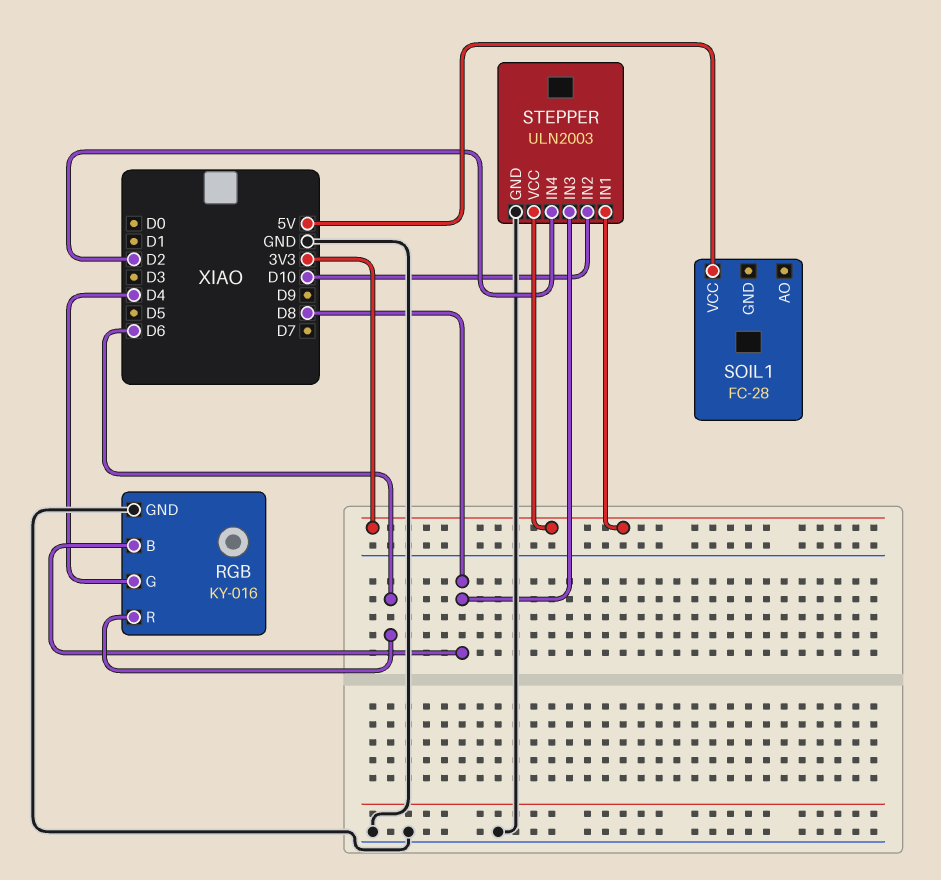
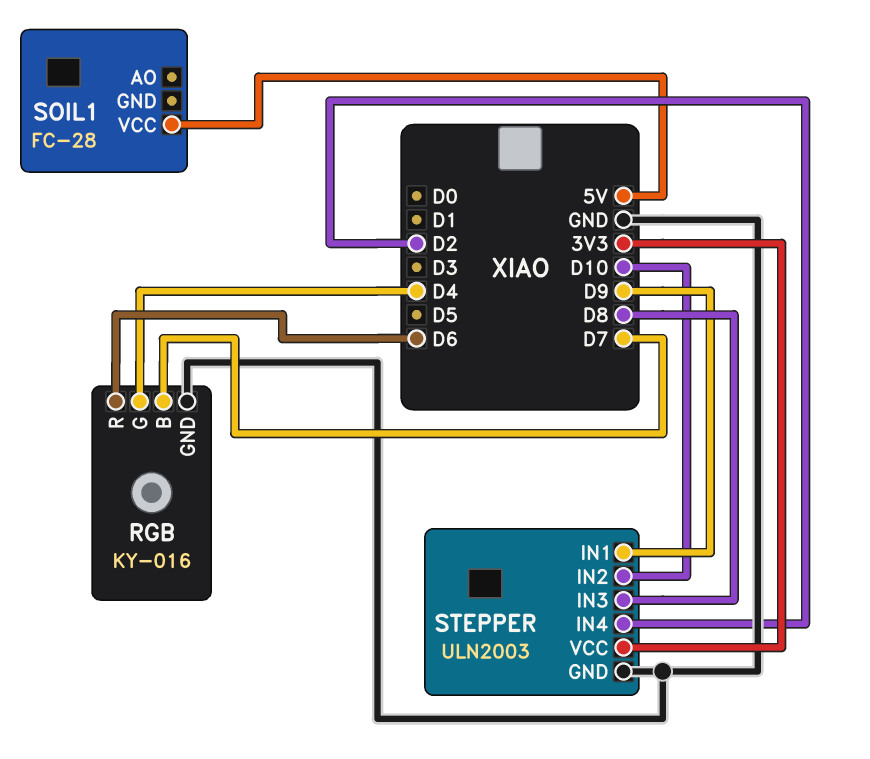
RGB pin B: D8 -> D7
STEPPER pin IN1: 3V3 -> D9

